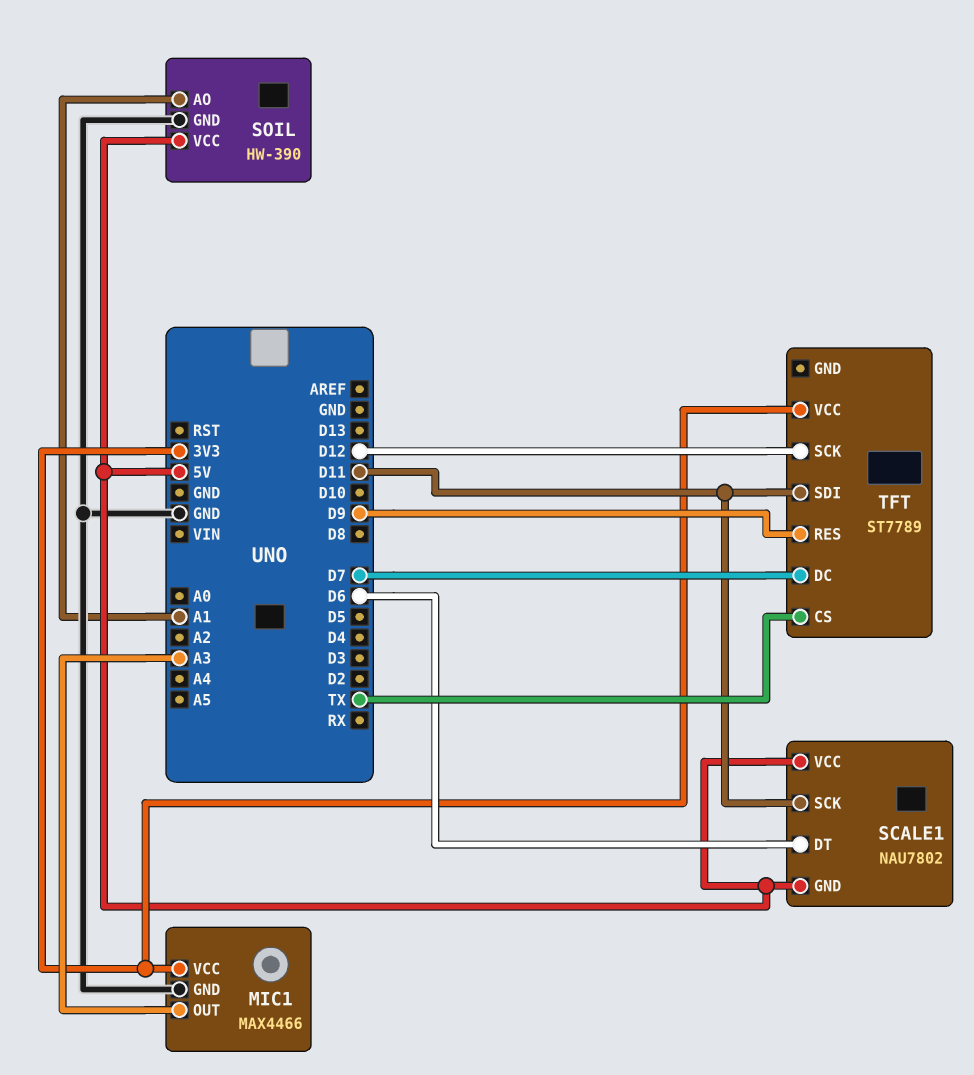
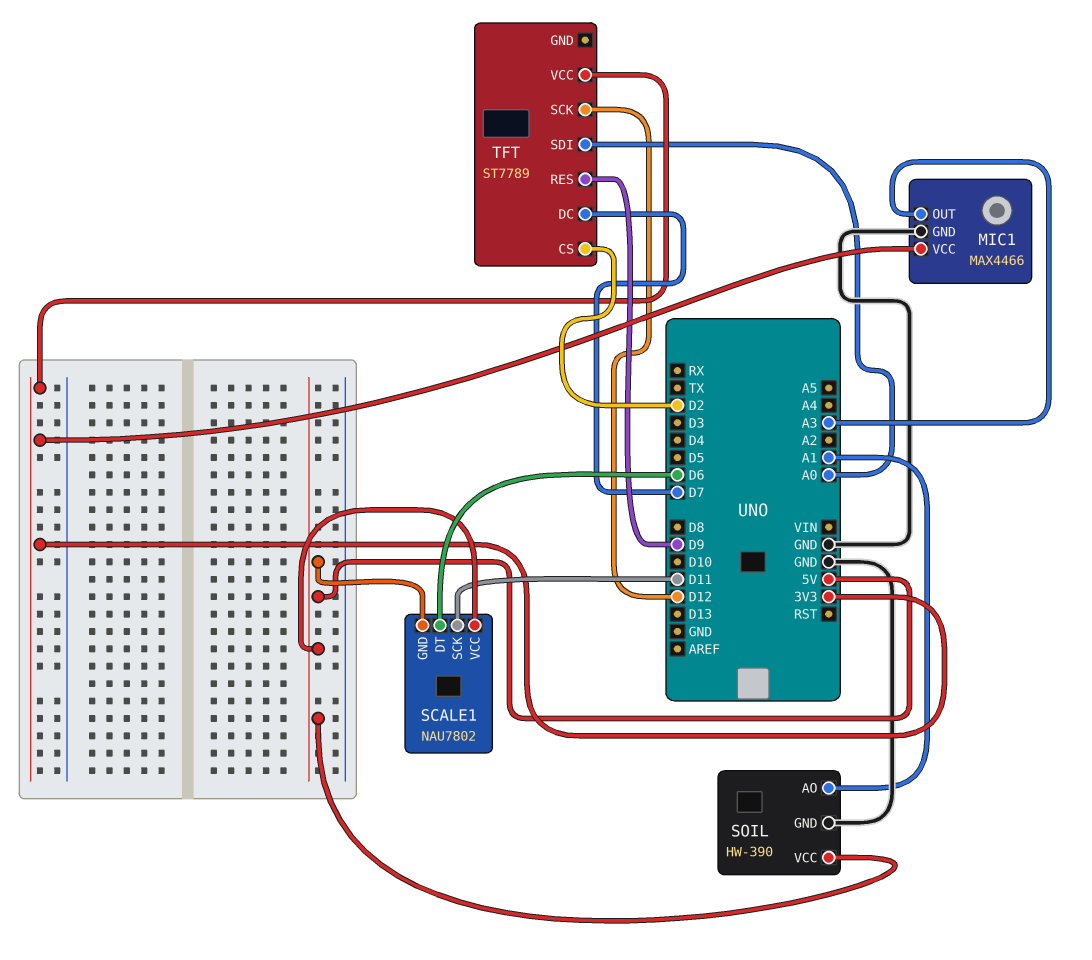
TFT pin CS: TX -> D2
TFT pin SDI: D11 -> A0

